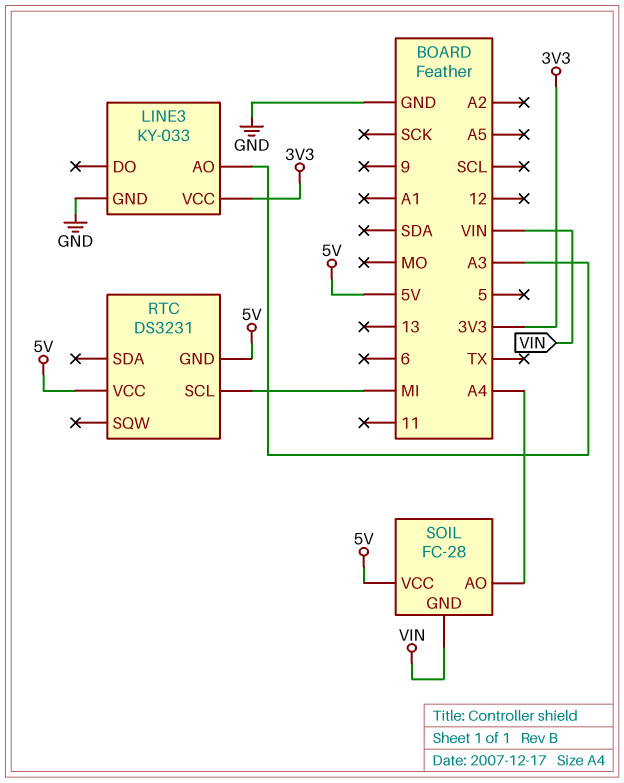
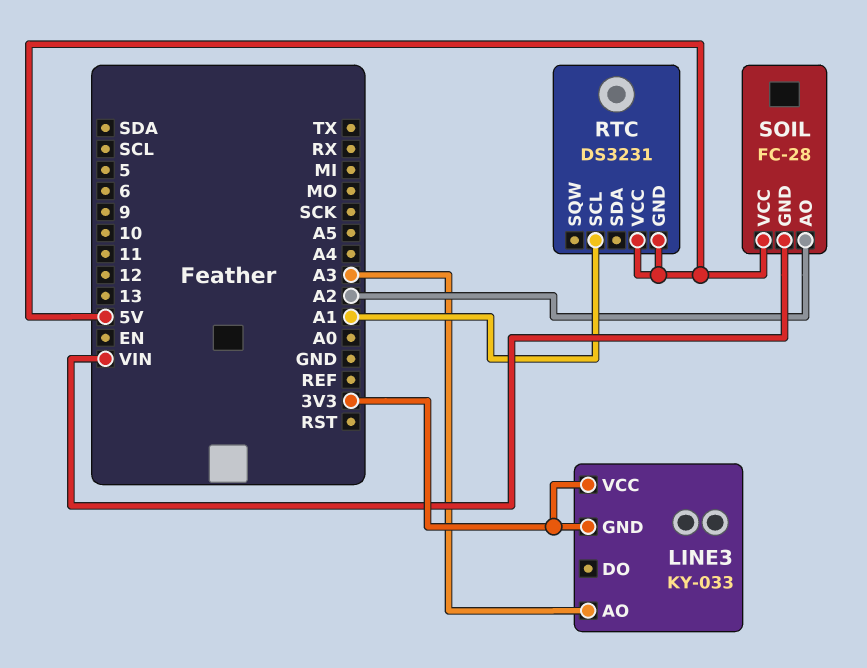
LINE3 pin GND: GND -> 3V3
RTC pin SCL: MI -> A1
SOIL pin AO: A4 -> A2

